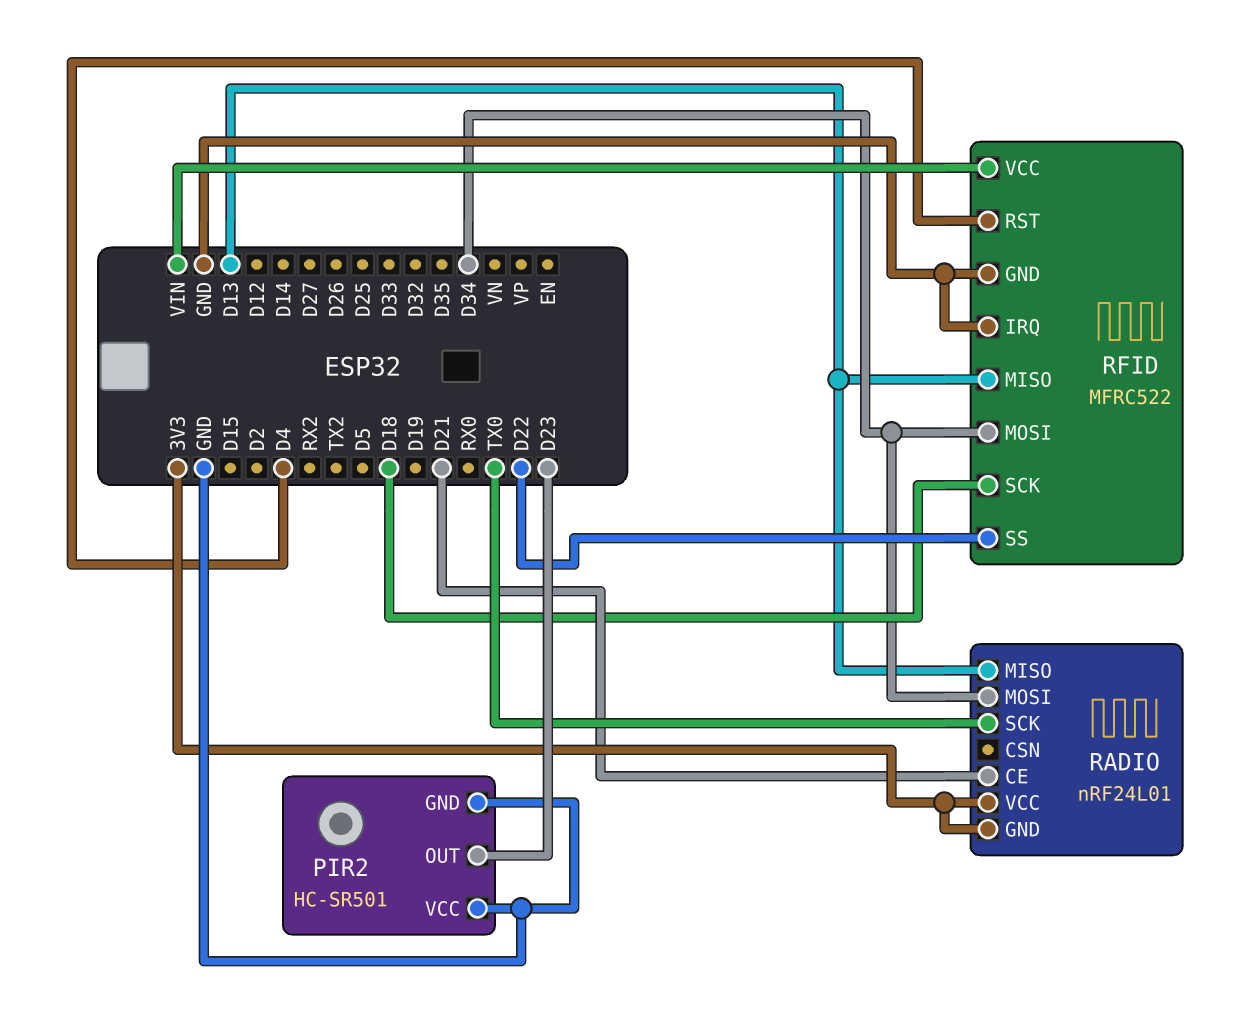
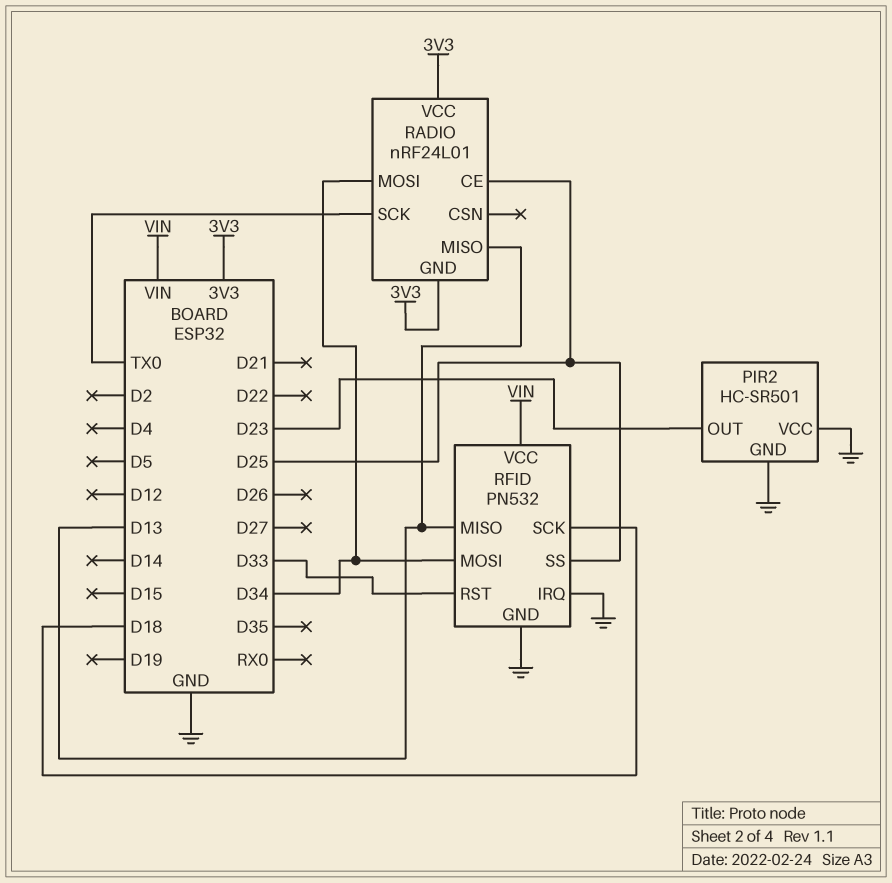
RADIO pin CE: D21 -> D25
RFID: MFRC522 -> PN532
RFID pin RST: D4 -> D33
RFID pin SS: D22 -> D25

